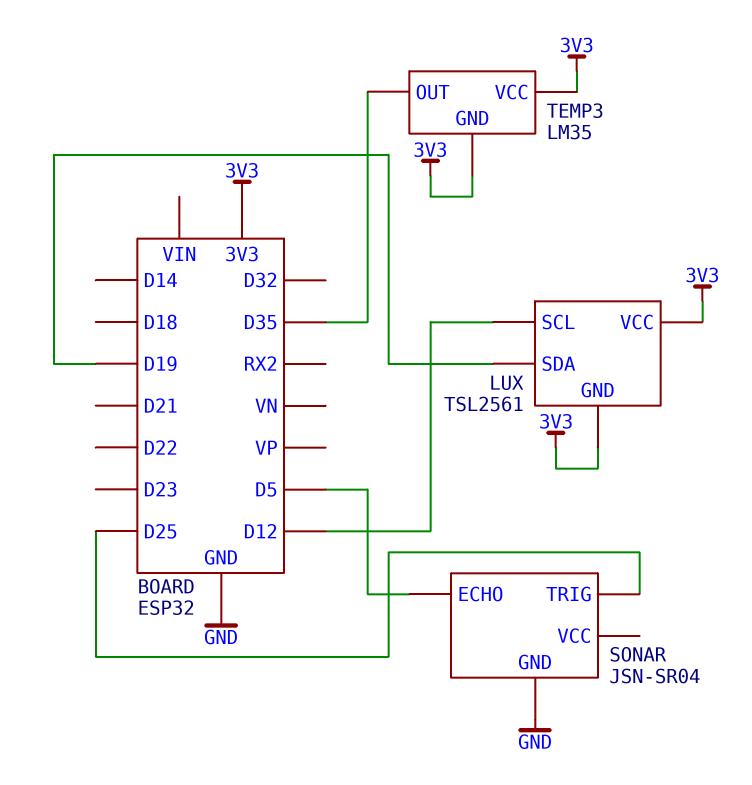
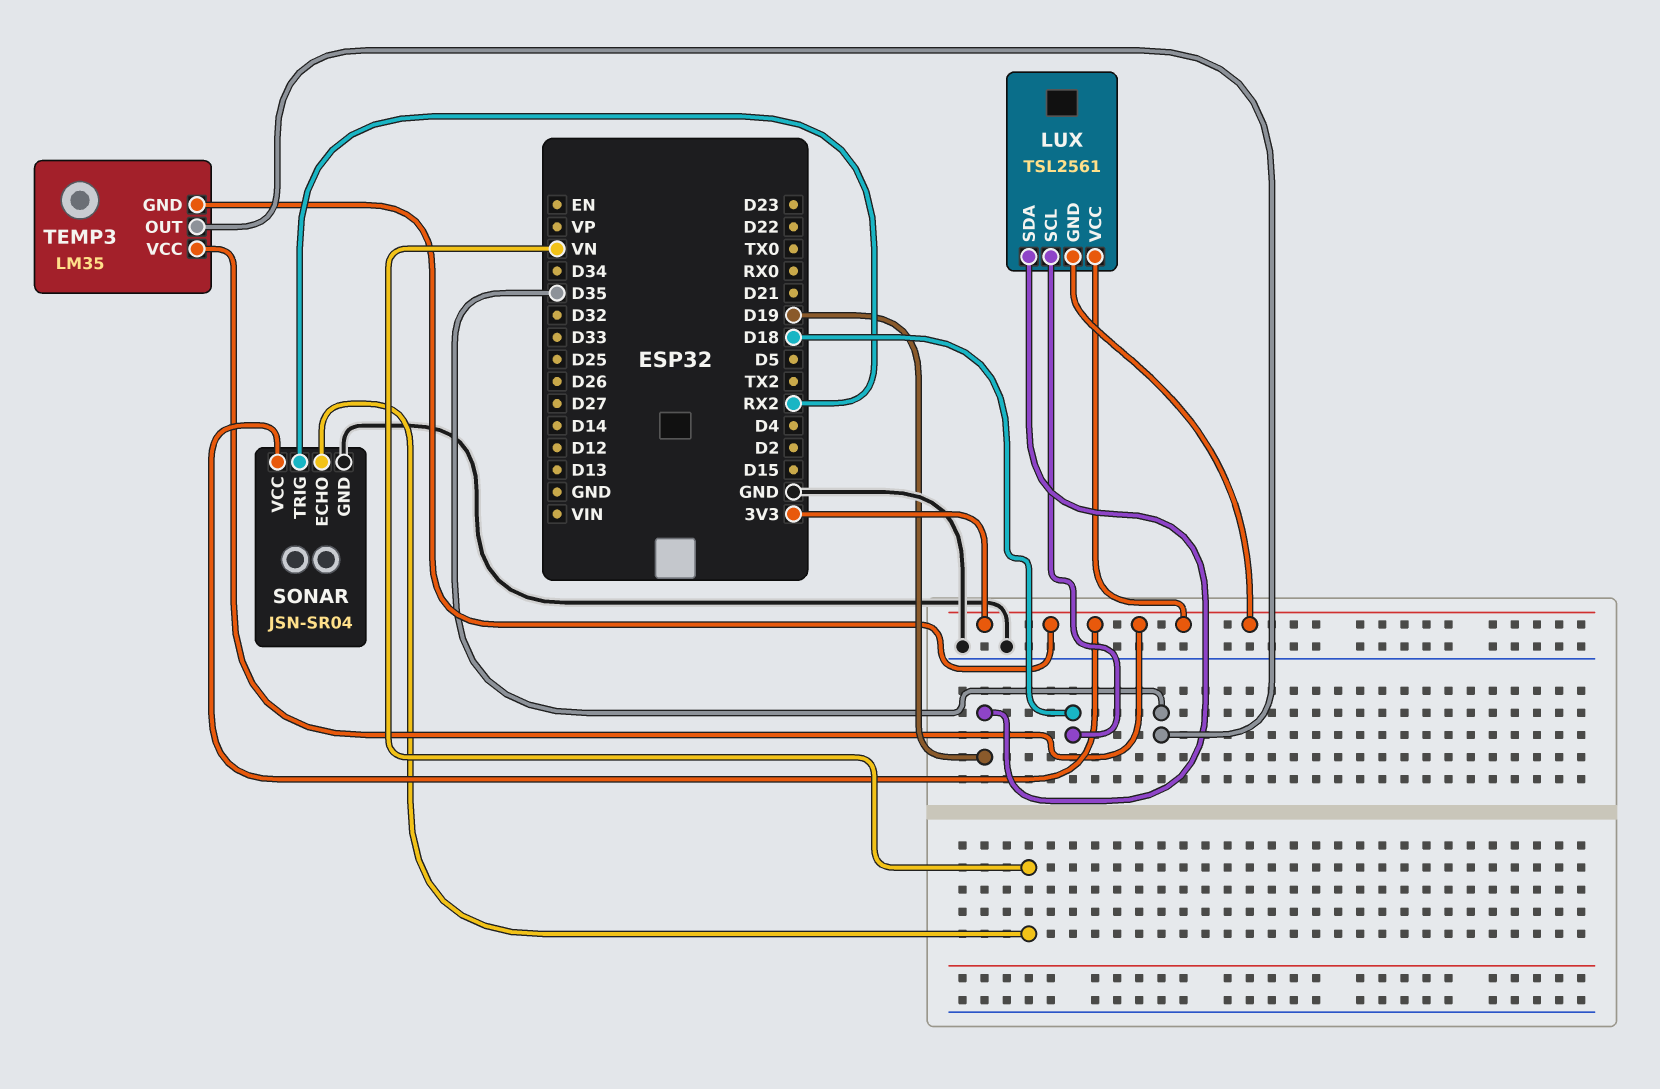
LUX pin SCL: D12 -> D18
SONAR pin ECHO: D5 -> VN
SONAR pin TRIG: D25 -> RX2
SONAR pin VCC: none -> 3V3

